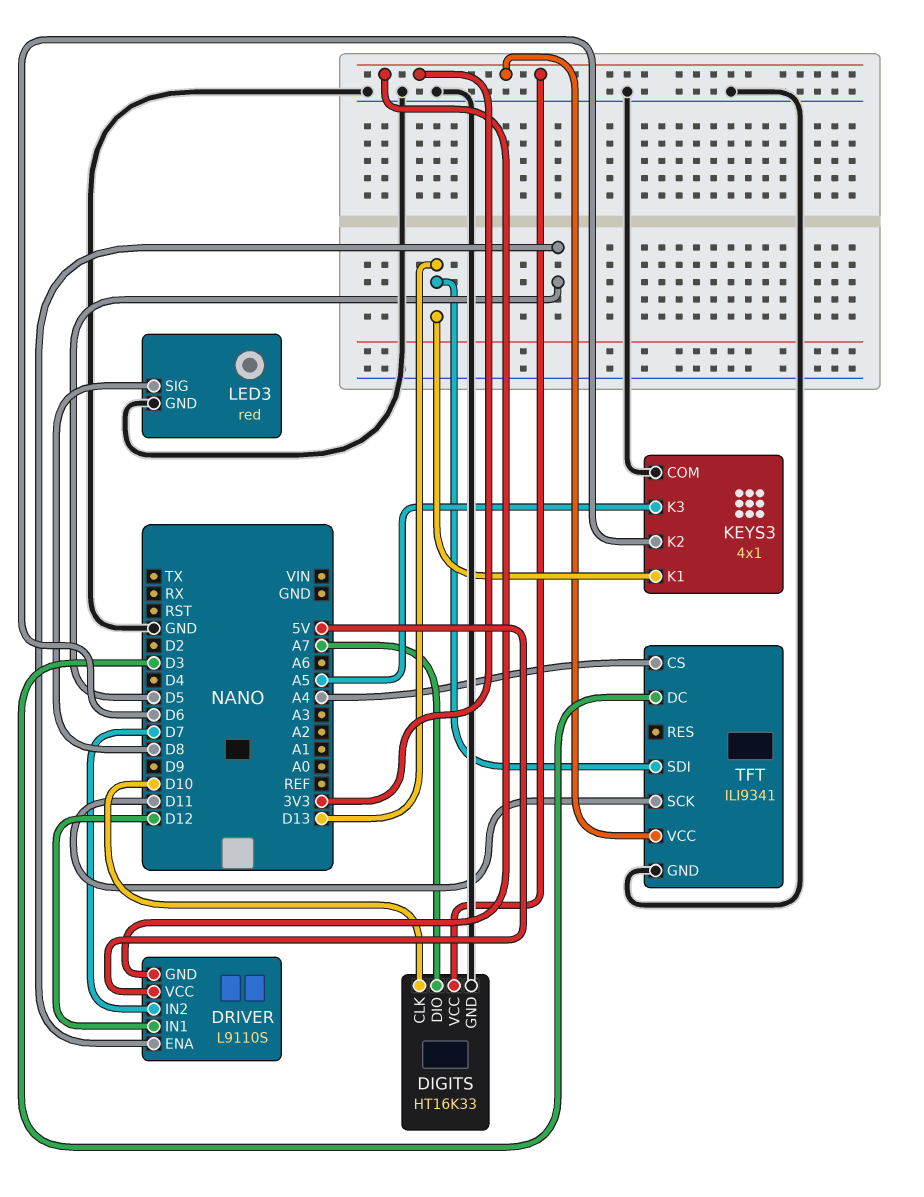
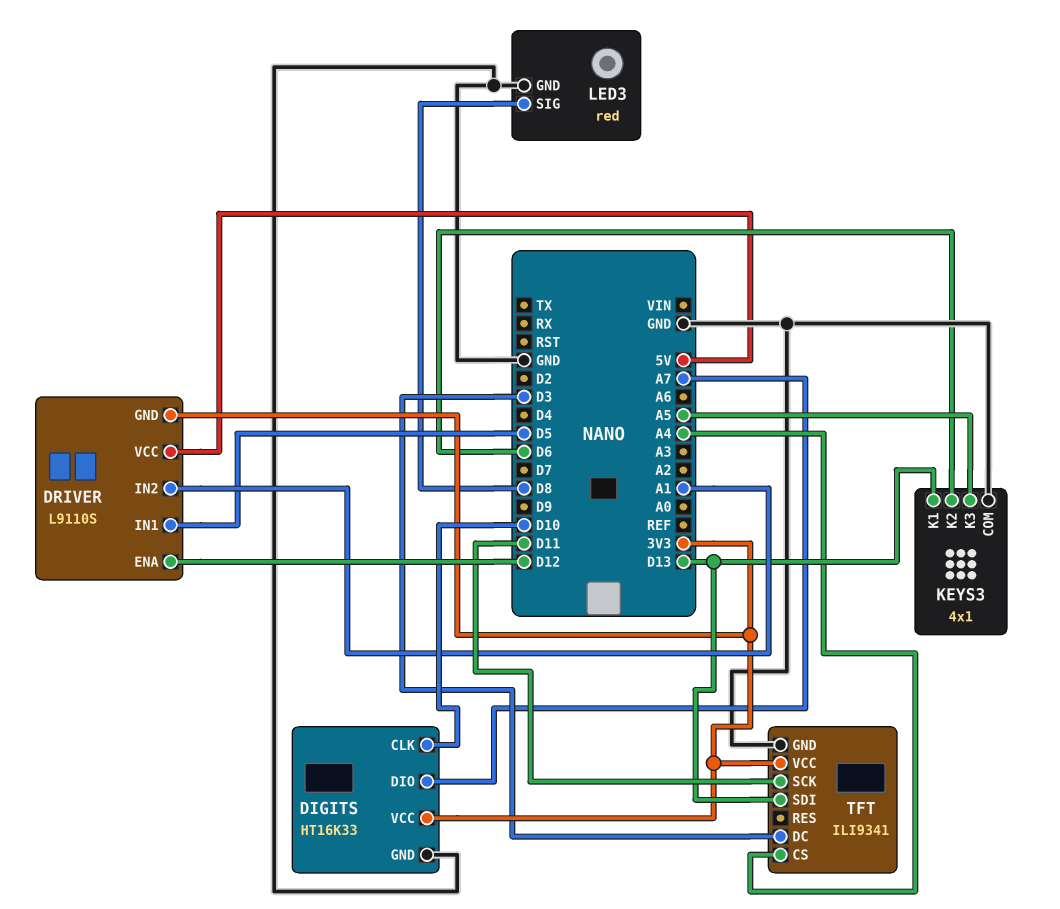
DRIVER pin ENA: D5 -> D12
DRIVER pin IN1: D12 -> D5
DRIVER pin IN2: D7 -> A1

